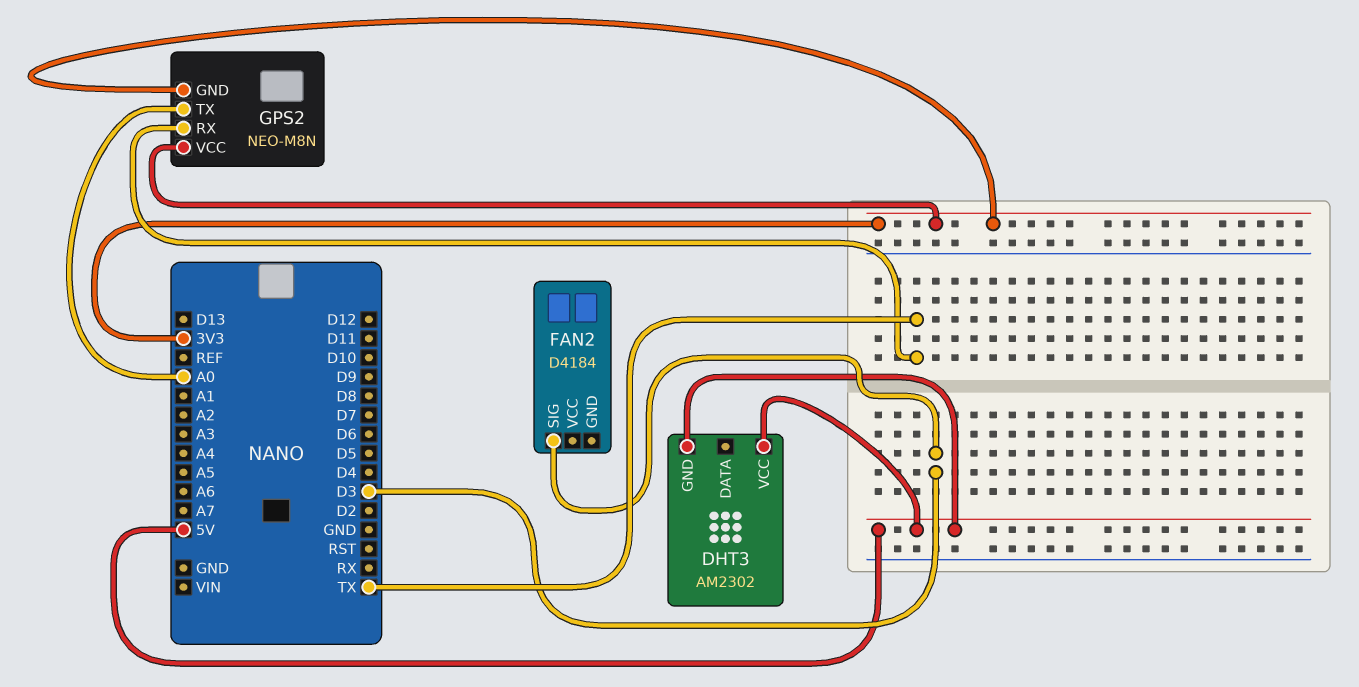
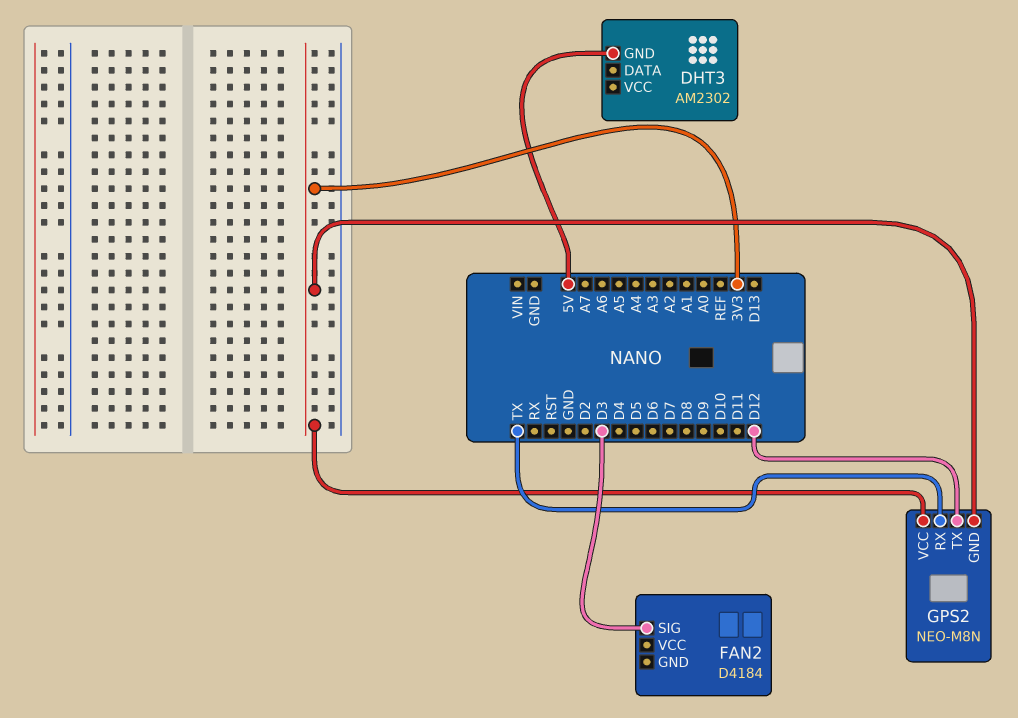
DHT3 pin VCC: 5V -> none
GPS2 pin TX: A0 -> D12

